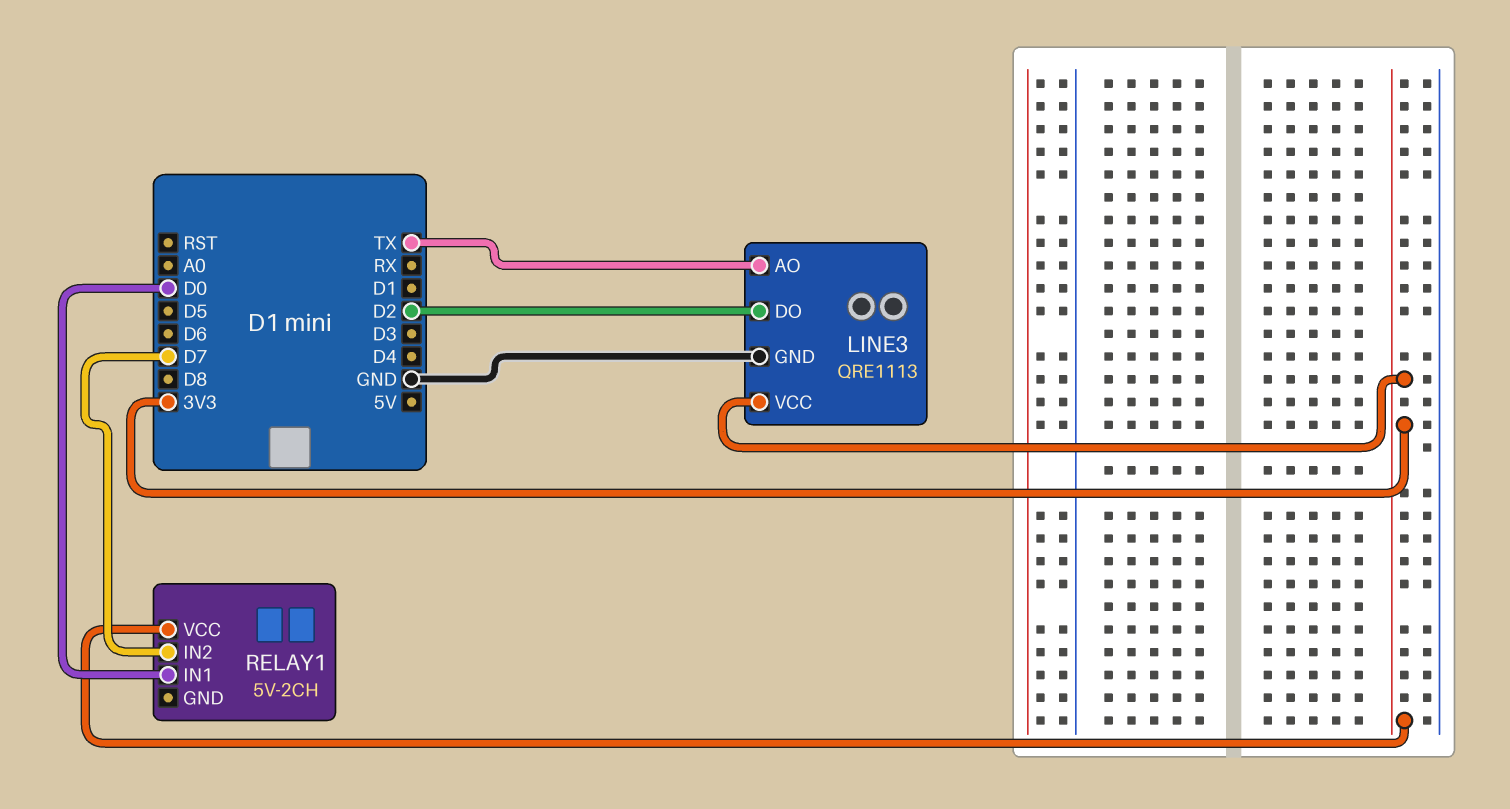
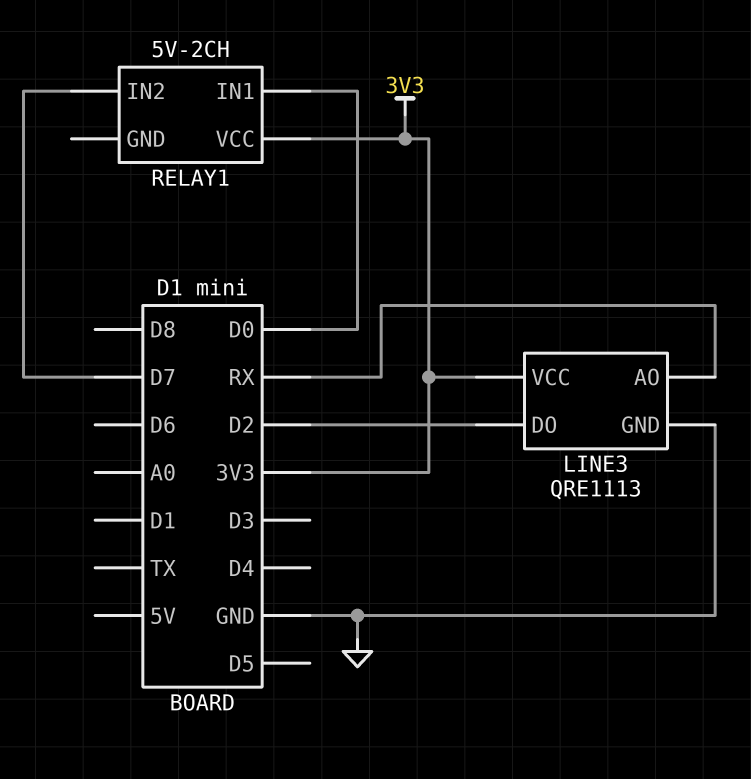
LINE3 pin AO: TX -> RX

